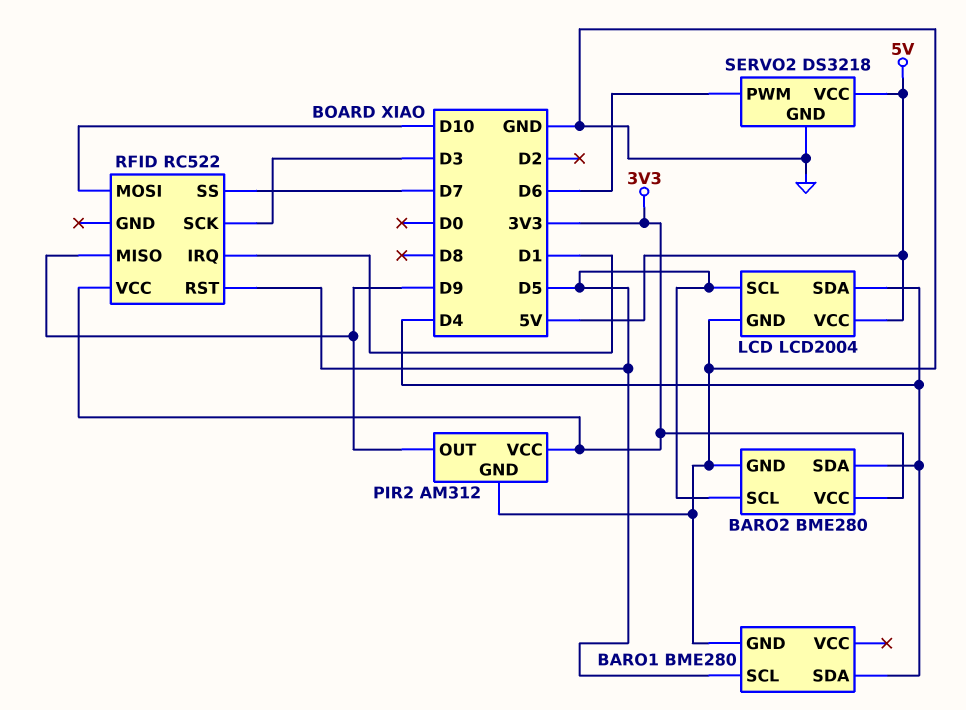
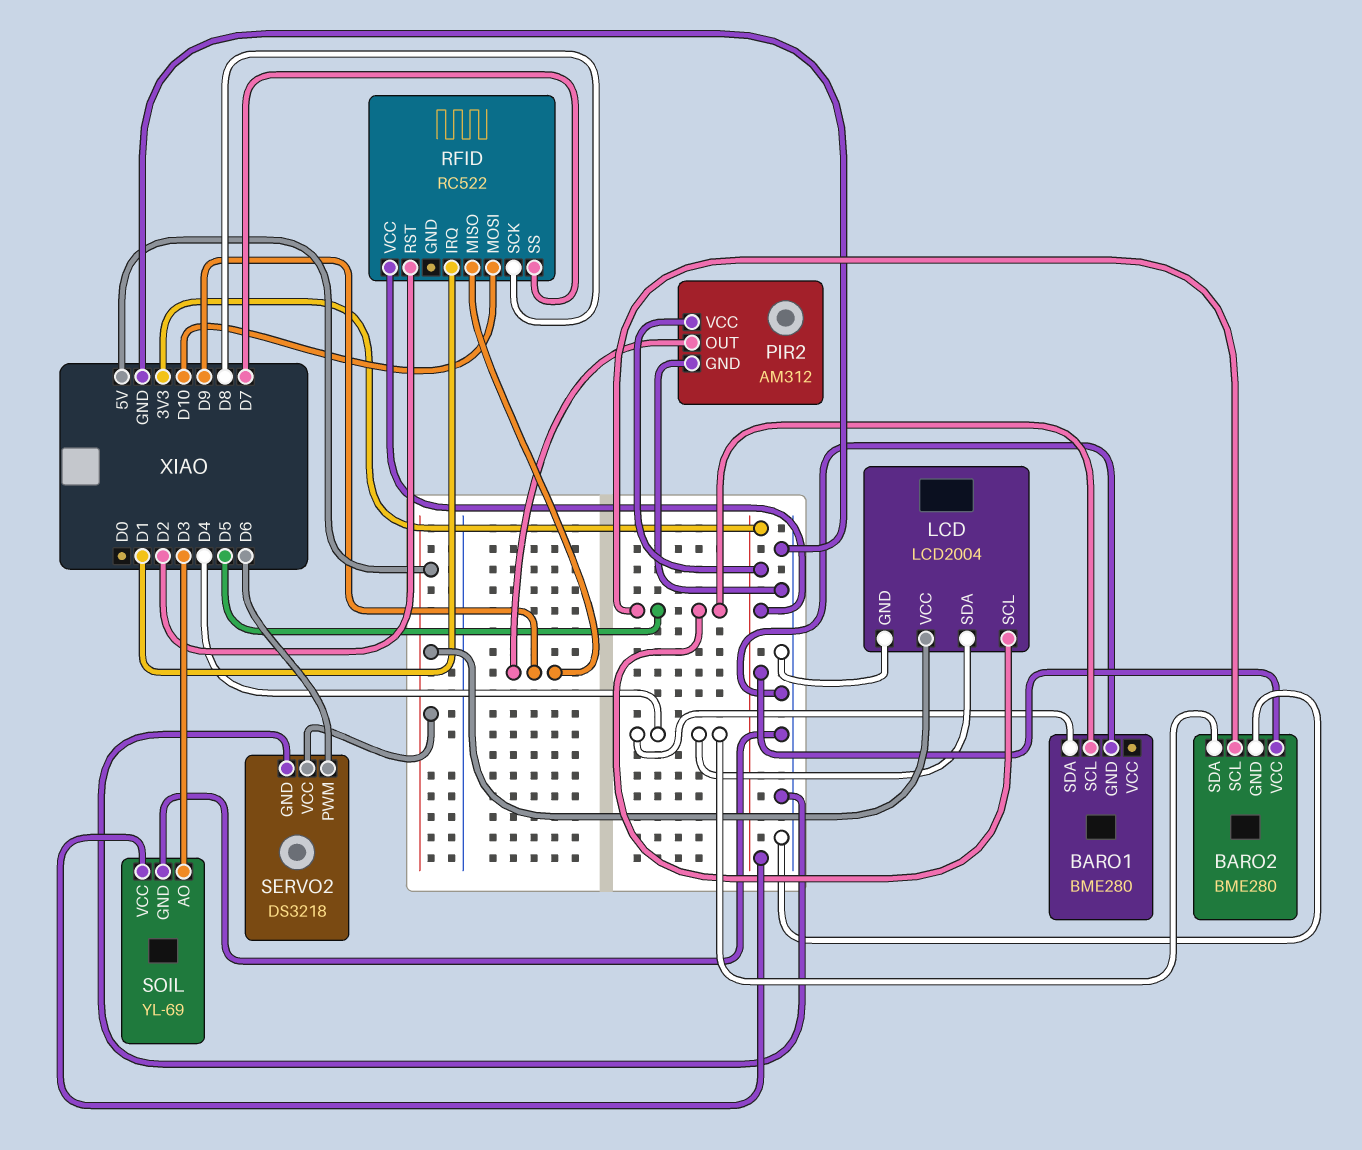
RFID pin RST: D5 -> D2
RFID pin SCK: D3 -> D8
SOIL: none -> YL-69
SOIL pin AO: none -> D3
SOIL pin GND: none -> GND
SOIL pin VCC: none -> 3V3

